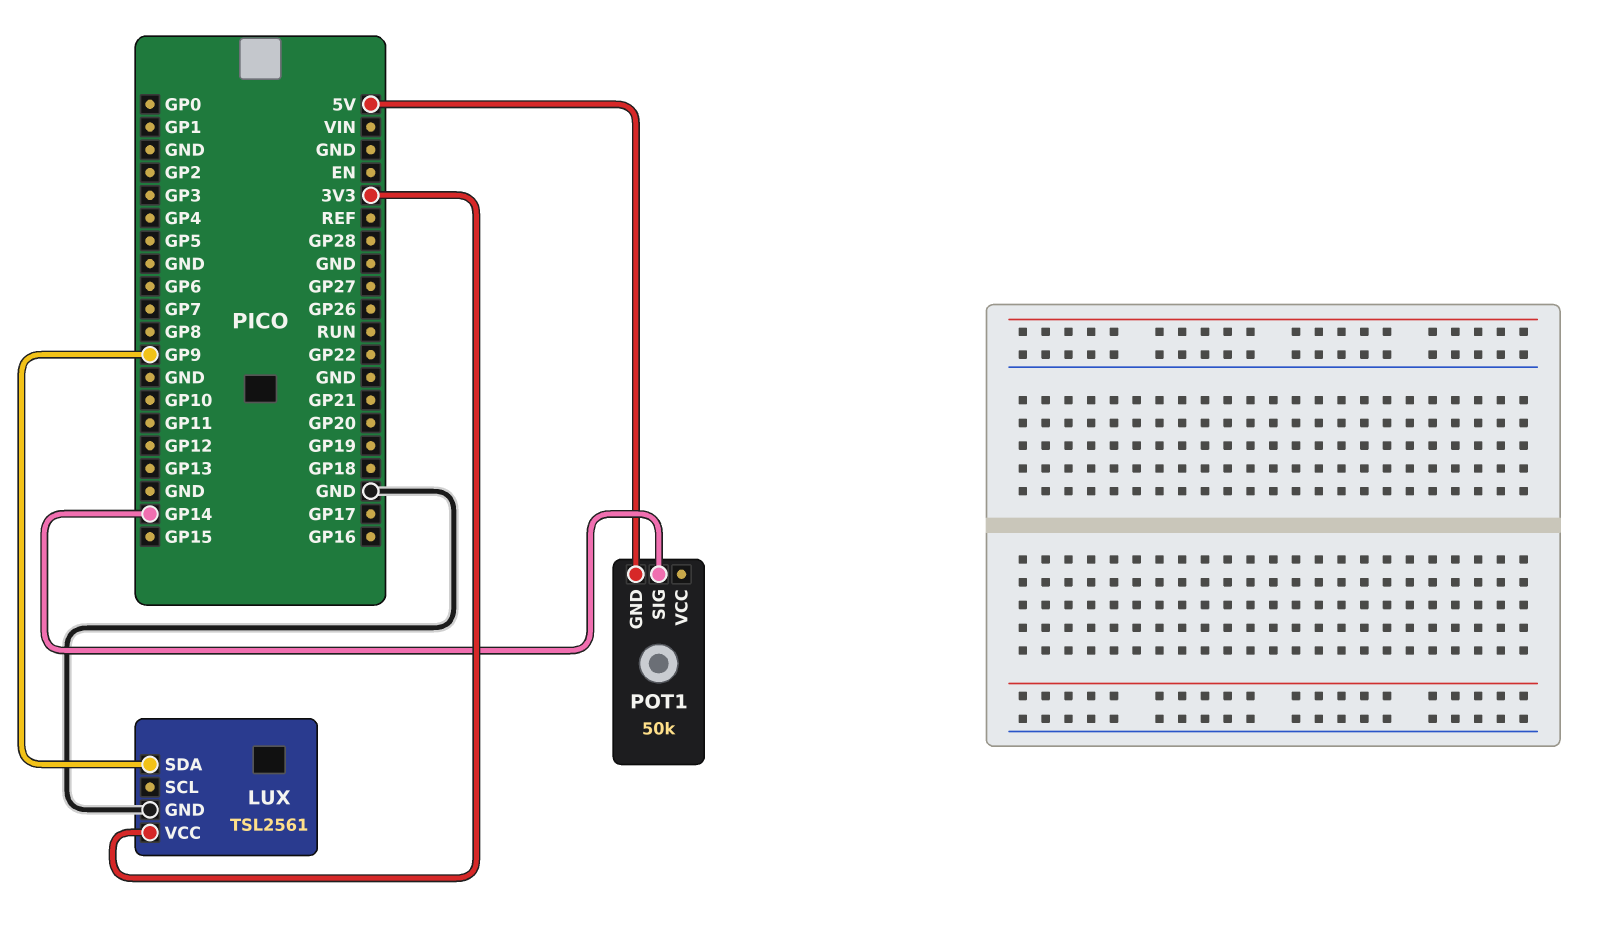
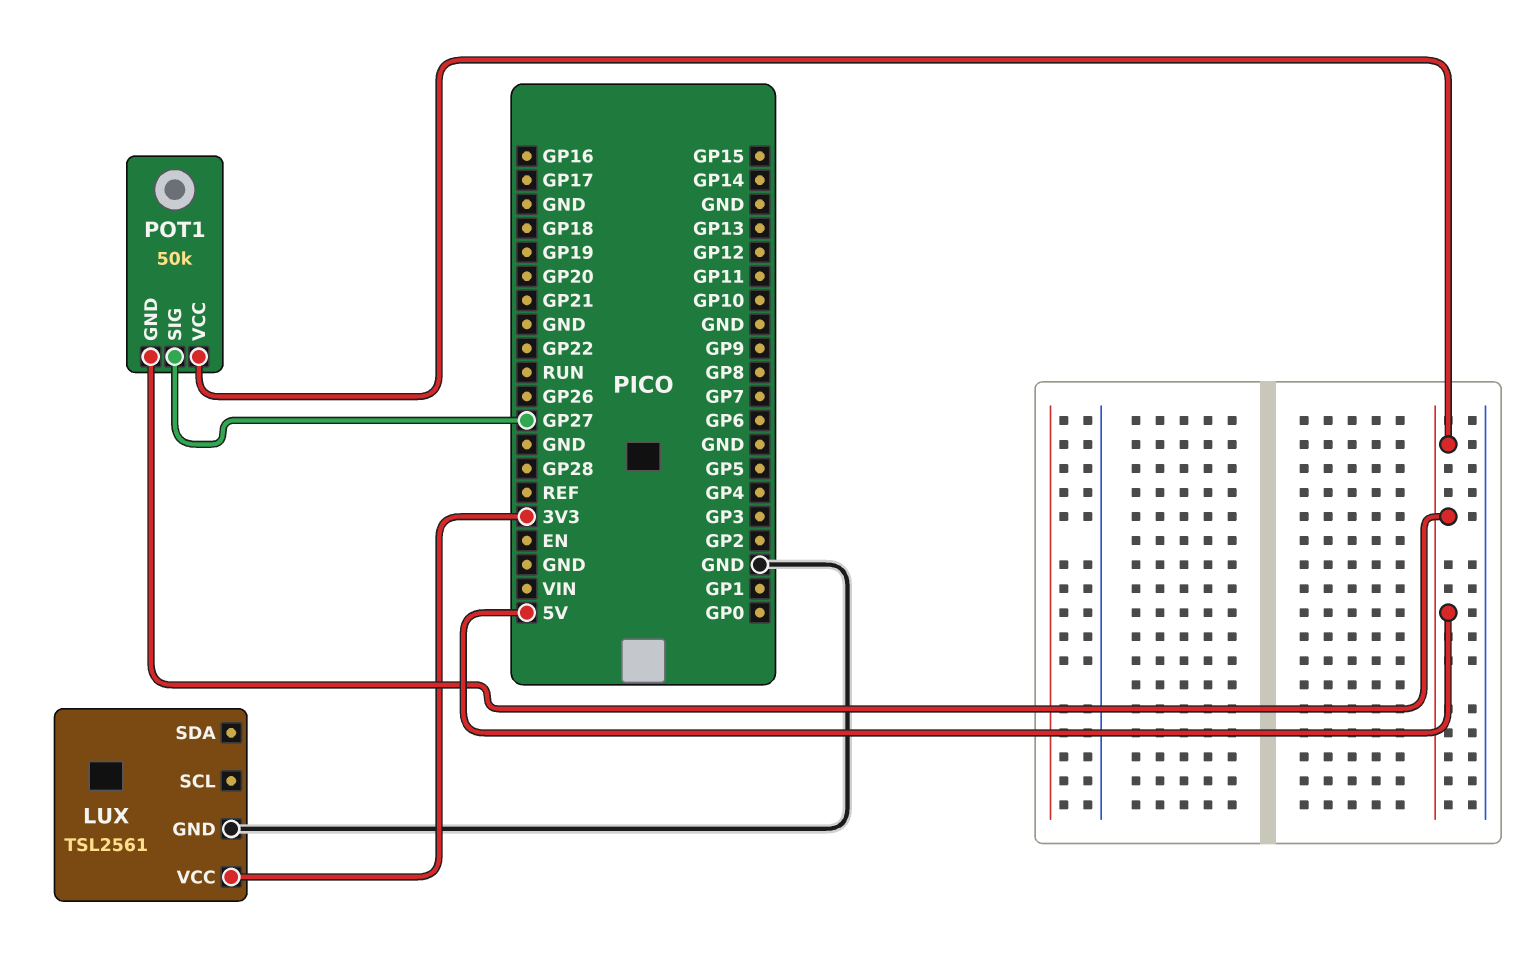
LUX pin SDA: GP9 -> none
POT1 pin SIG: GP14 -> GP27
POT1 pin VCC: none -> 5V

